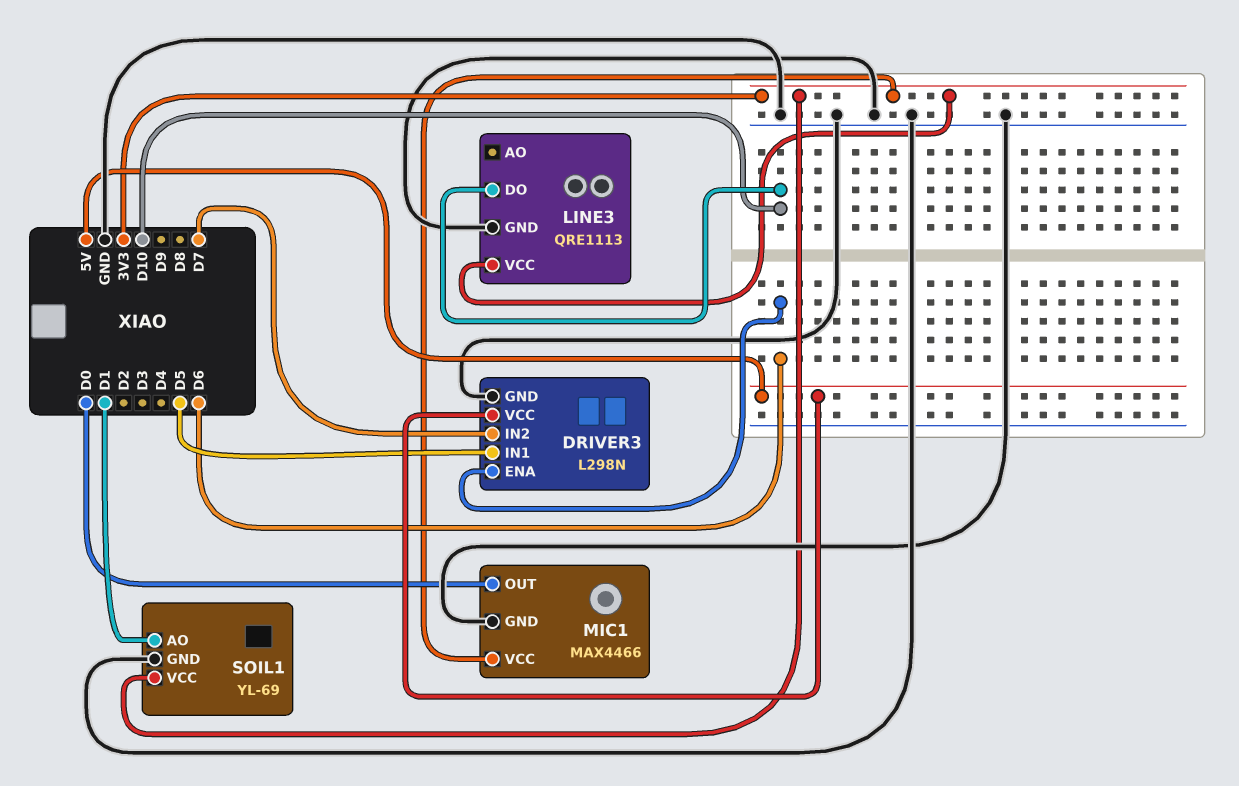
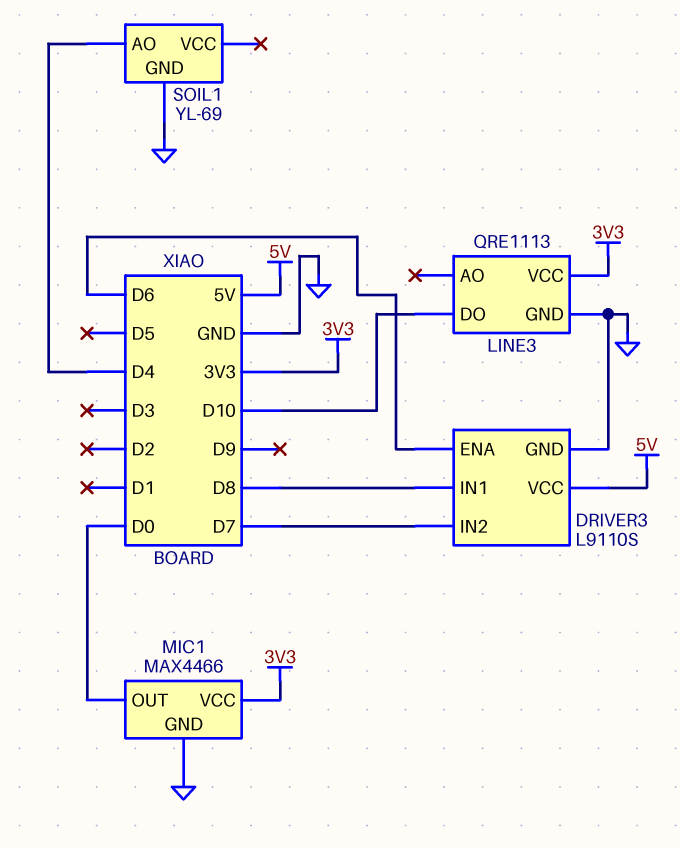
DRIVER3: L298N -> L9110S
DRIVER3 pin IN1: D5 -> D8
SOIL1 pin AO: D1 -> D4
SOIL1 pin VCC: 3V3 -> none

